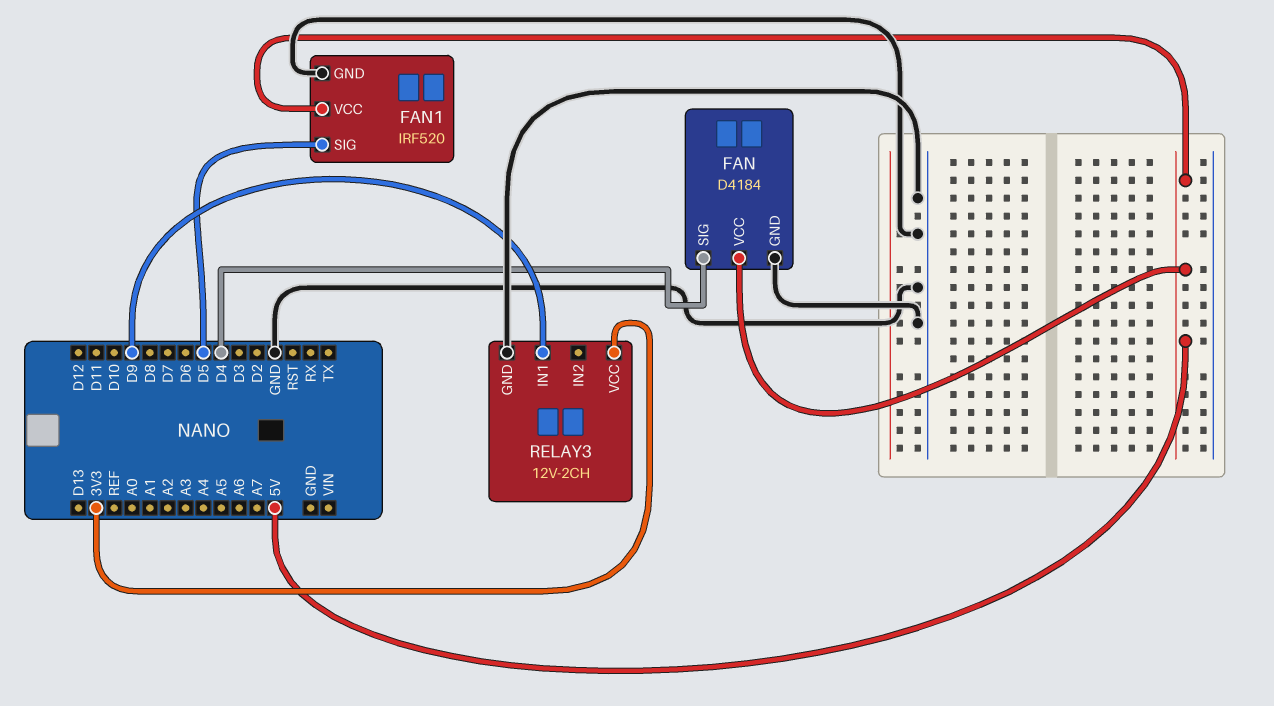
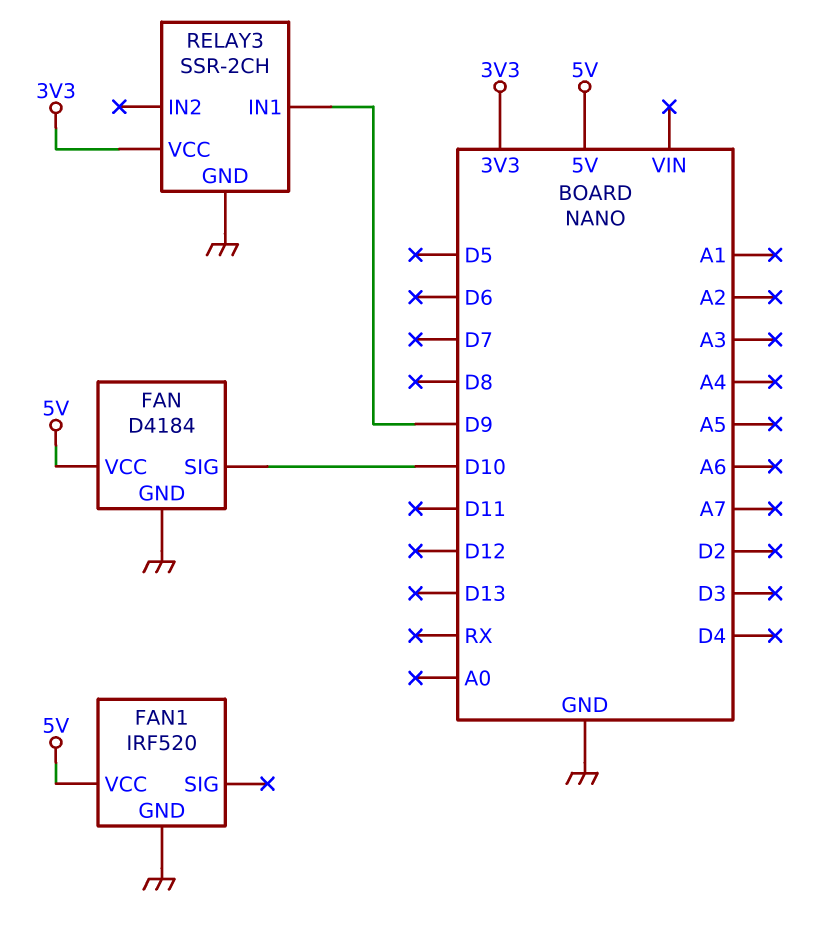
FAN pin SIG: D4 -> D10
FAN1 pin SIG: D5 -> none
RELAY3: 12V-2CH -> SSR-2CH

